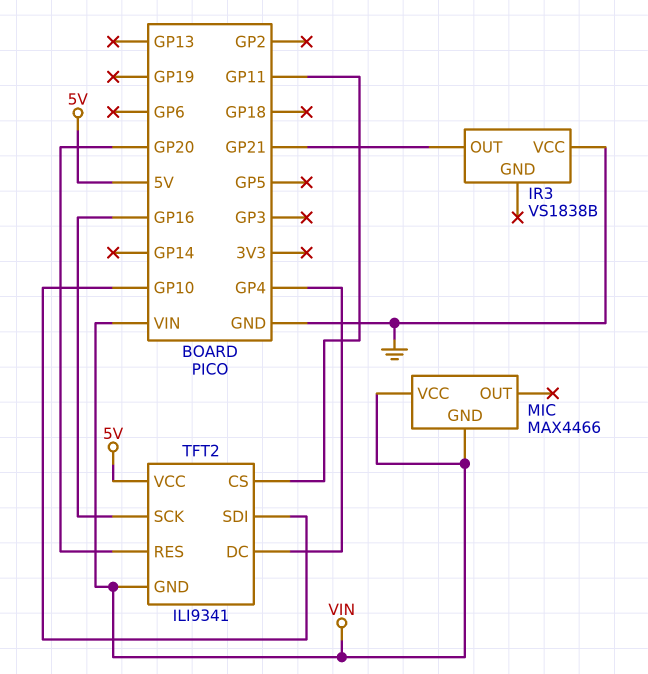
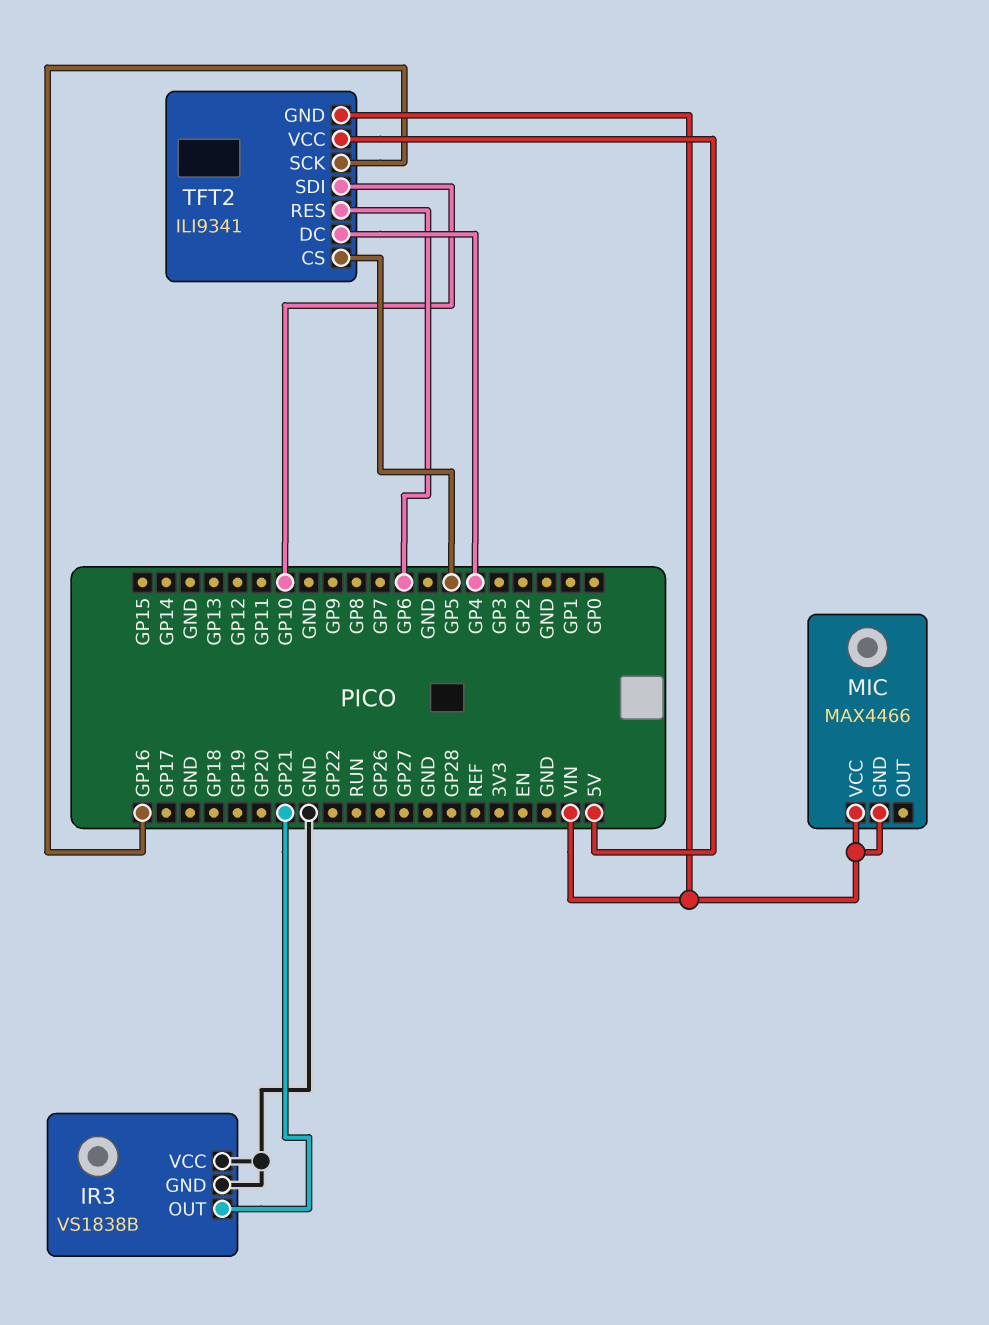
IR3 pin GND: none -> GND
TFT2 pin CS: GP11 -> GP5
TFT2 pin RES: GP20 -> GP6

